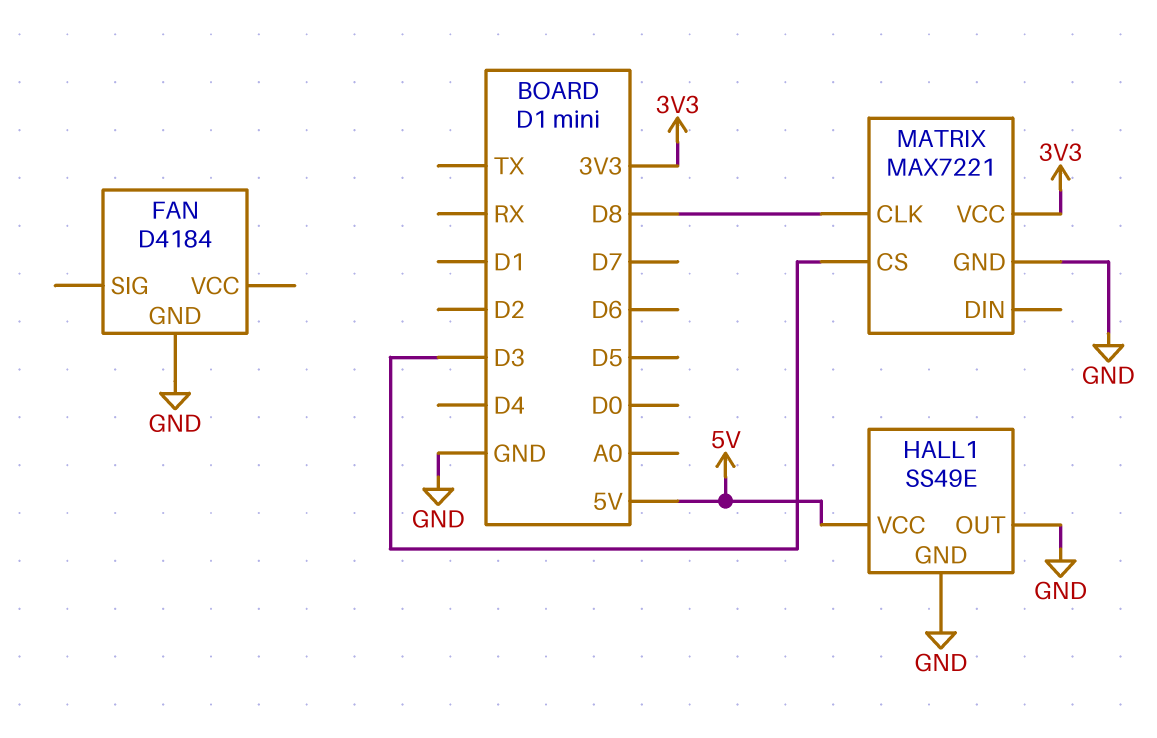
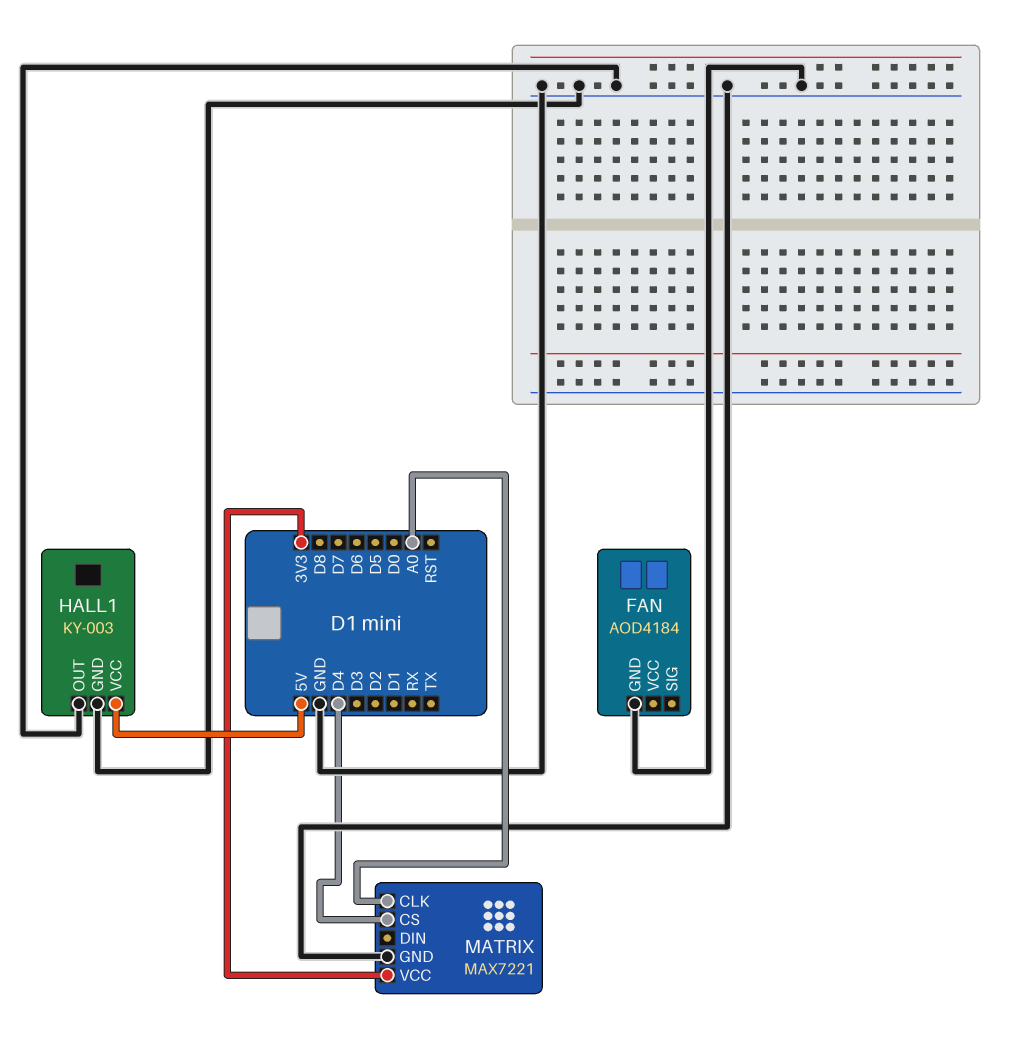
FAN: D4184 -> AOD4184
HALL1: SS49E -> KY-003
MATRIX pin CLK: D8 -> A0
MATRIX pin CS: D3 -> D4

